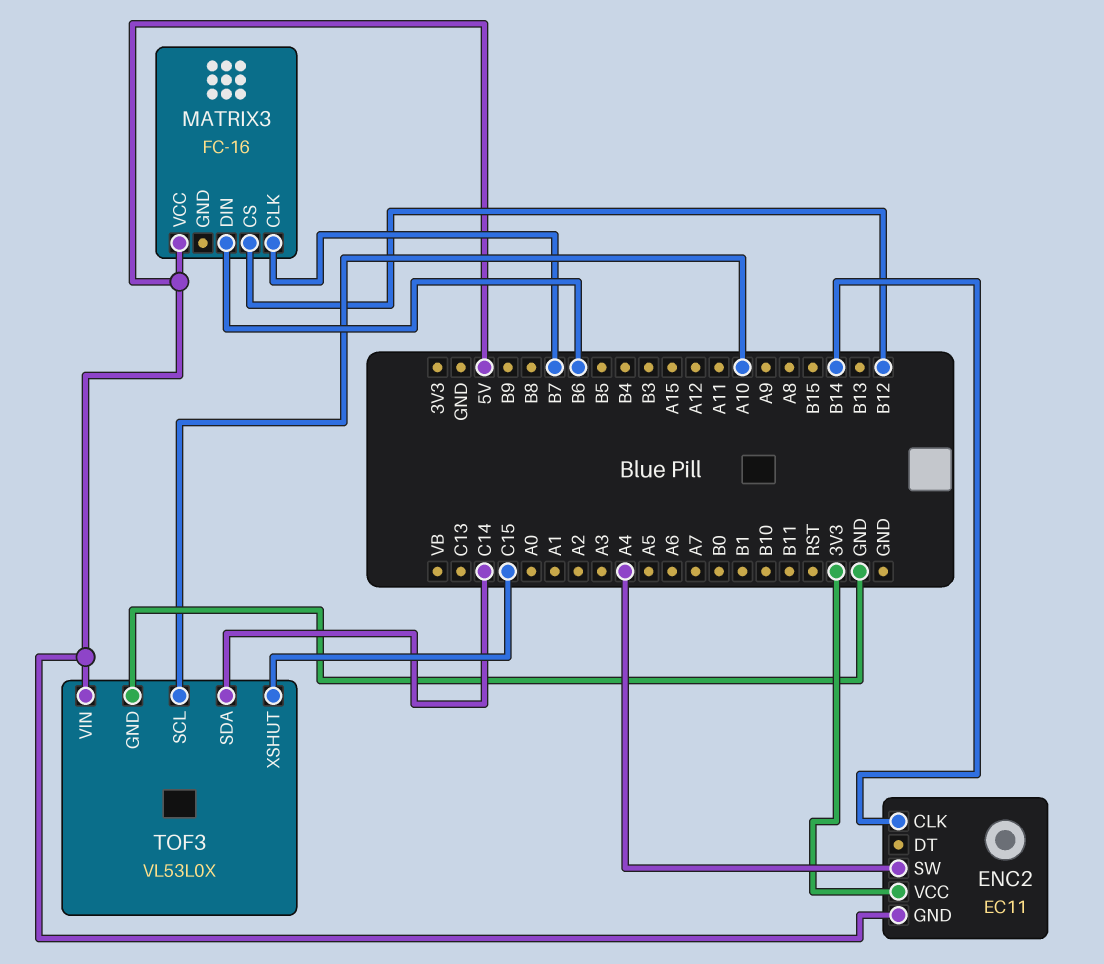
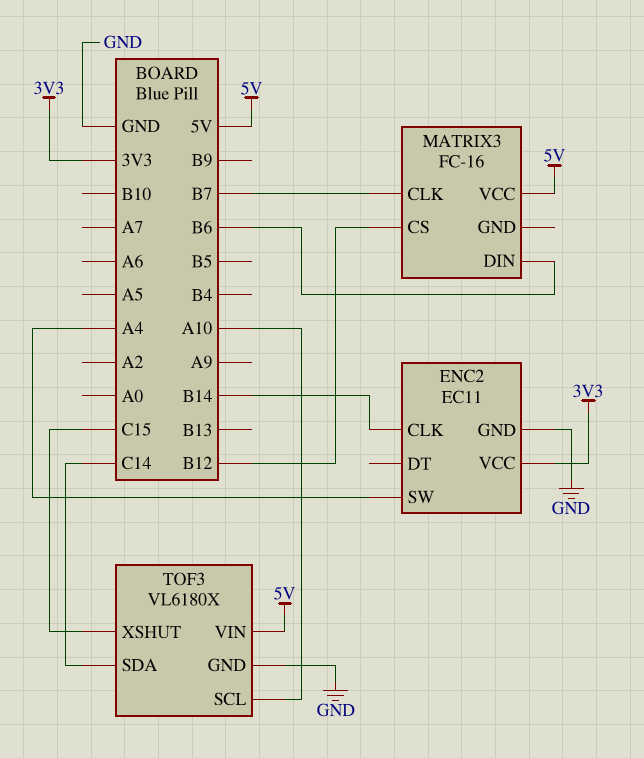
ENC2 pin GND: 5V -> GND
TOF3: VL53L0X -> VL6180X

